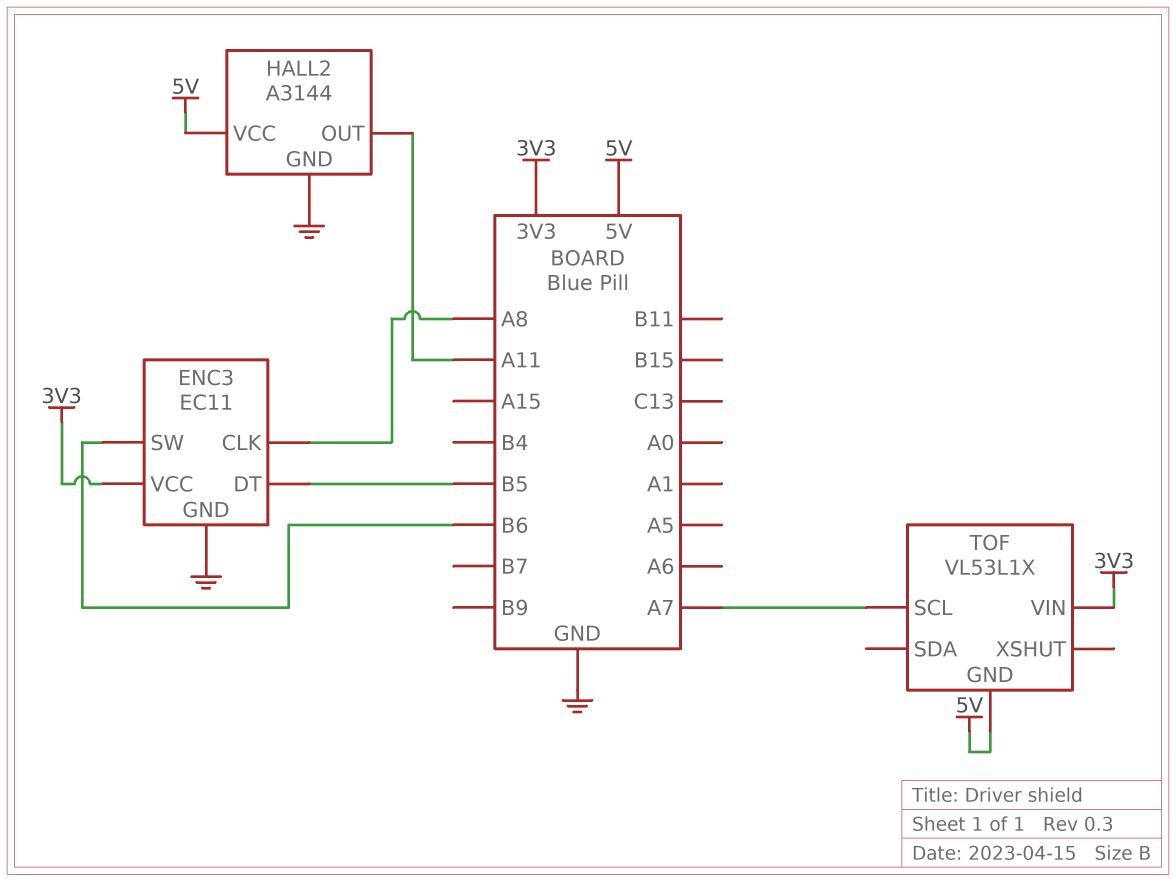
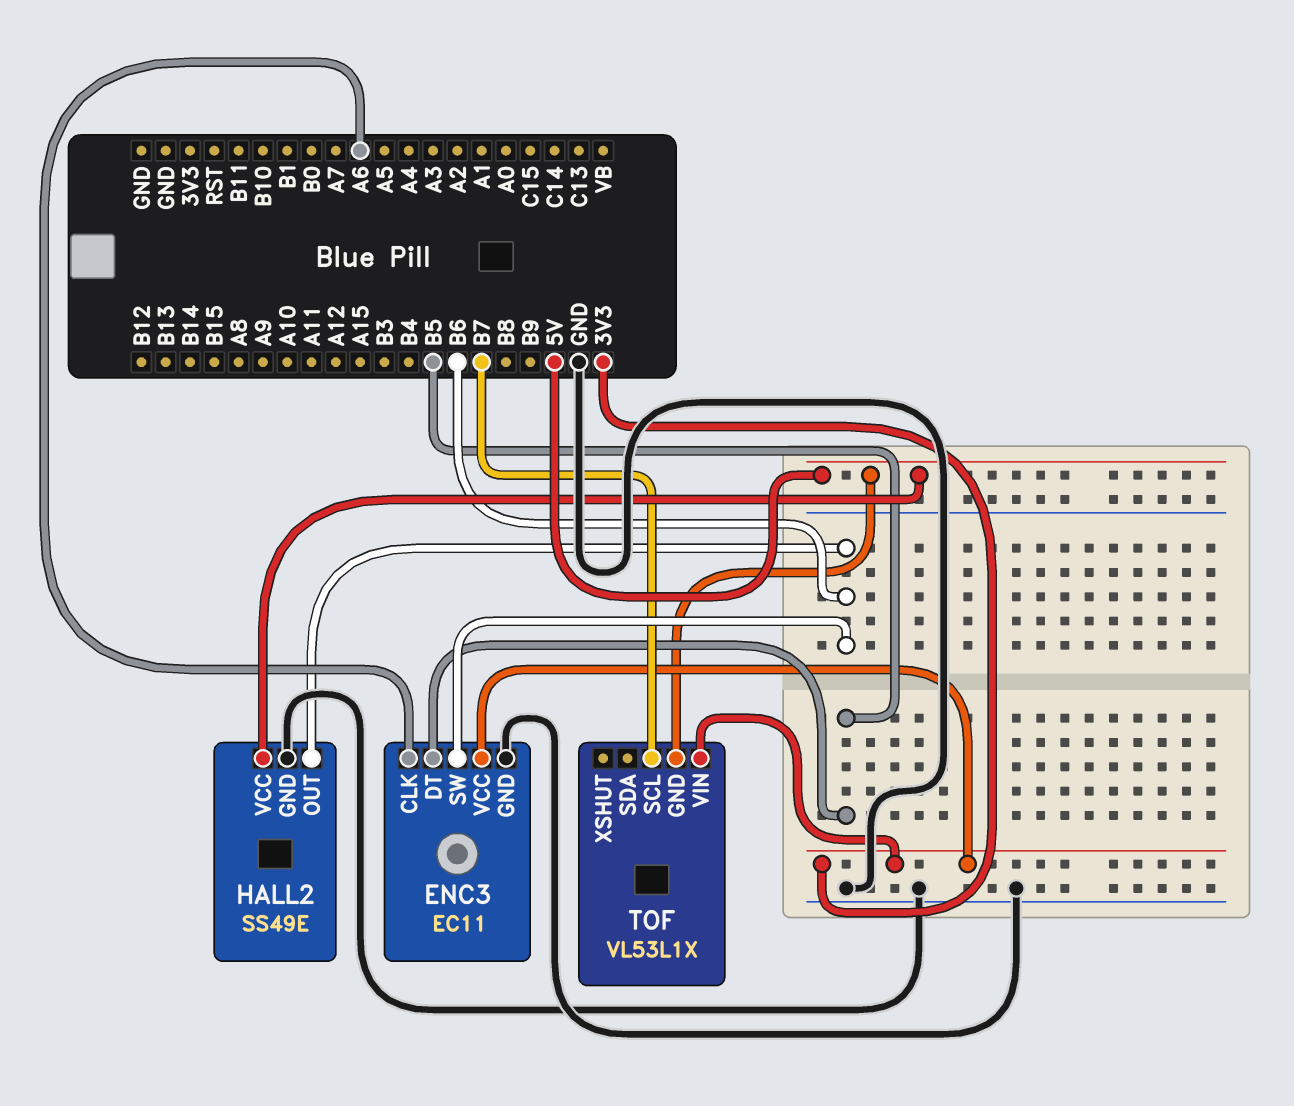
ENC3 pin CLK: A8 -> A6
HALL2: A3144 -> SS49E
HALL2 pin OUT: A11 -> B6
TOF pin SCL: A7 -> B7

